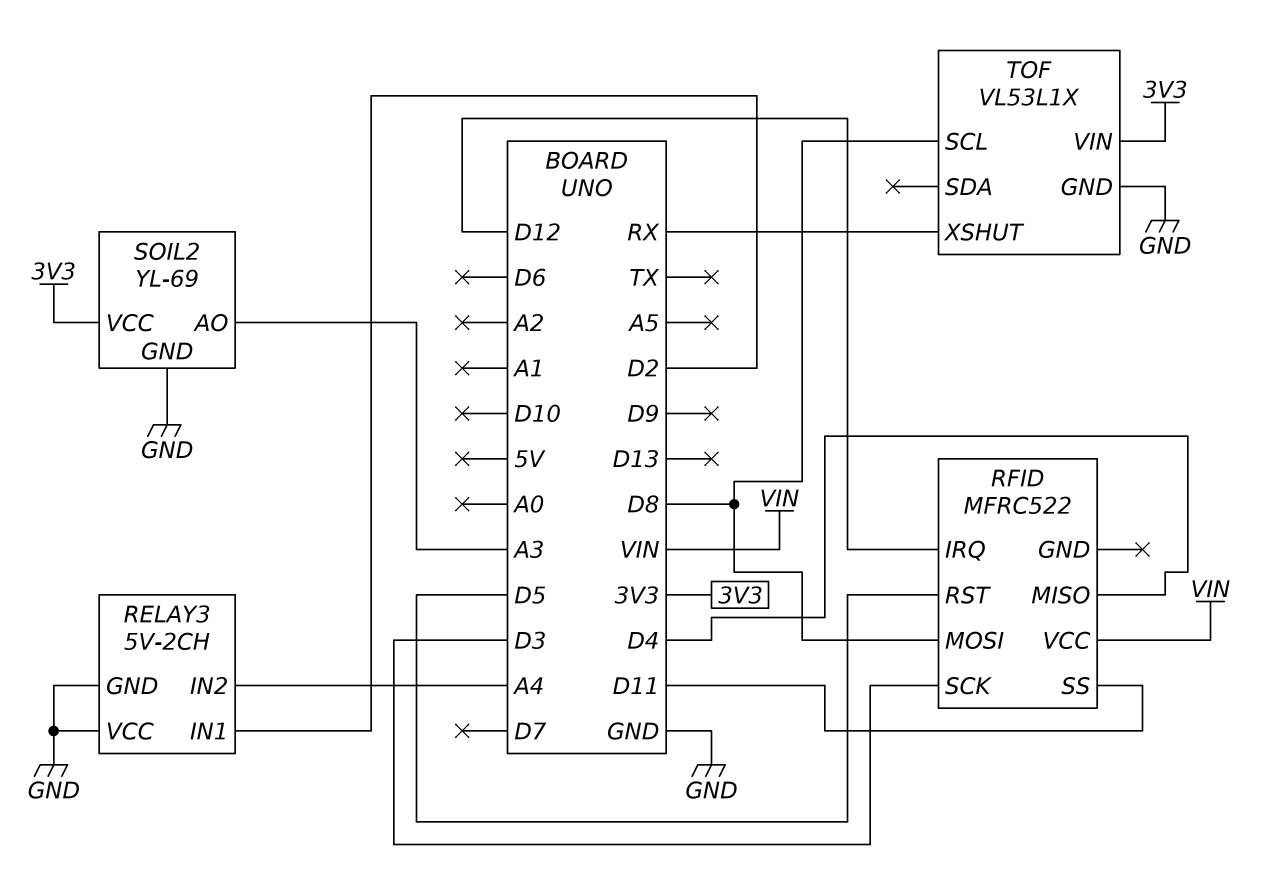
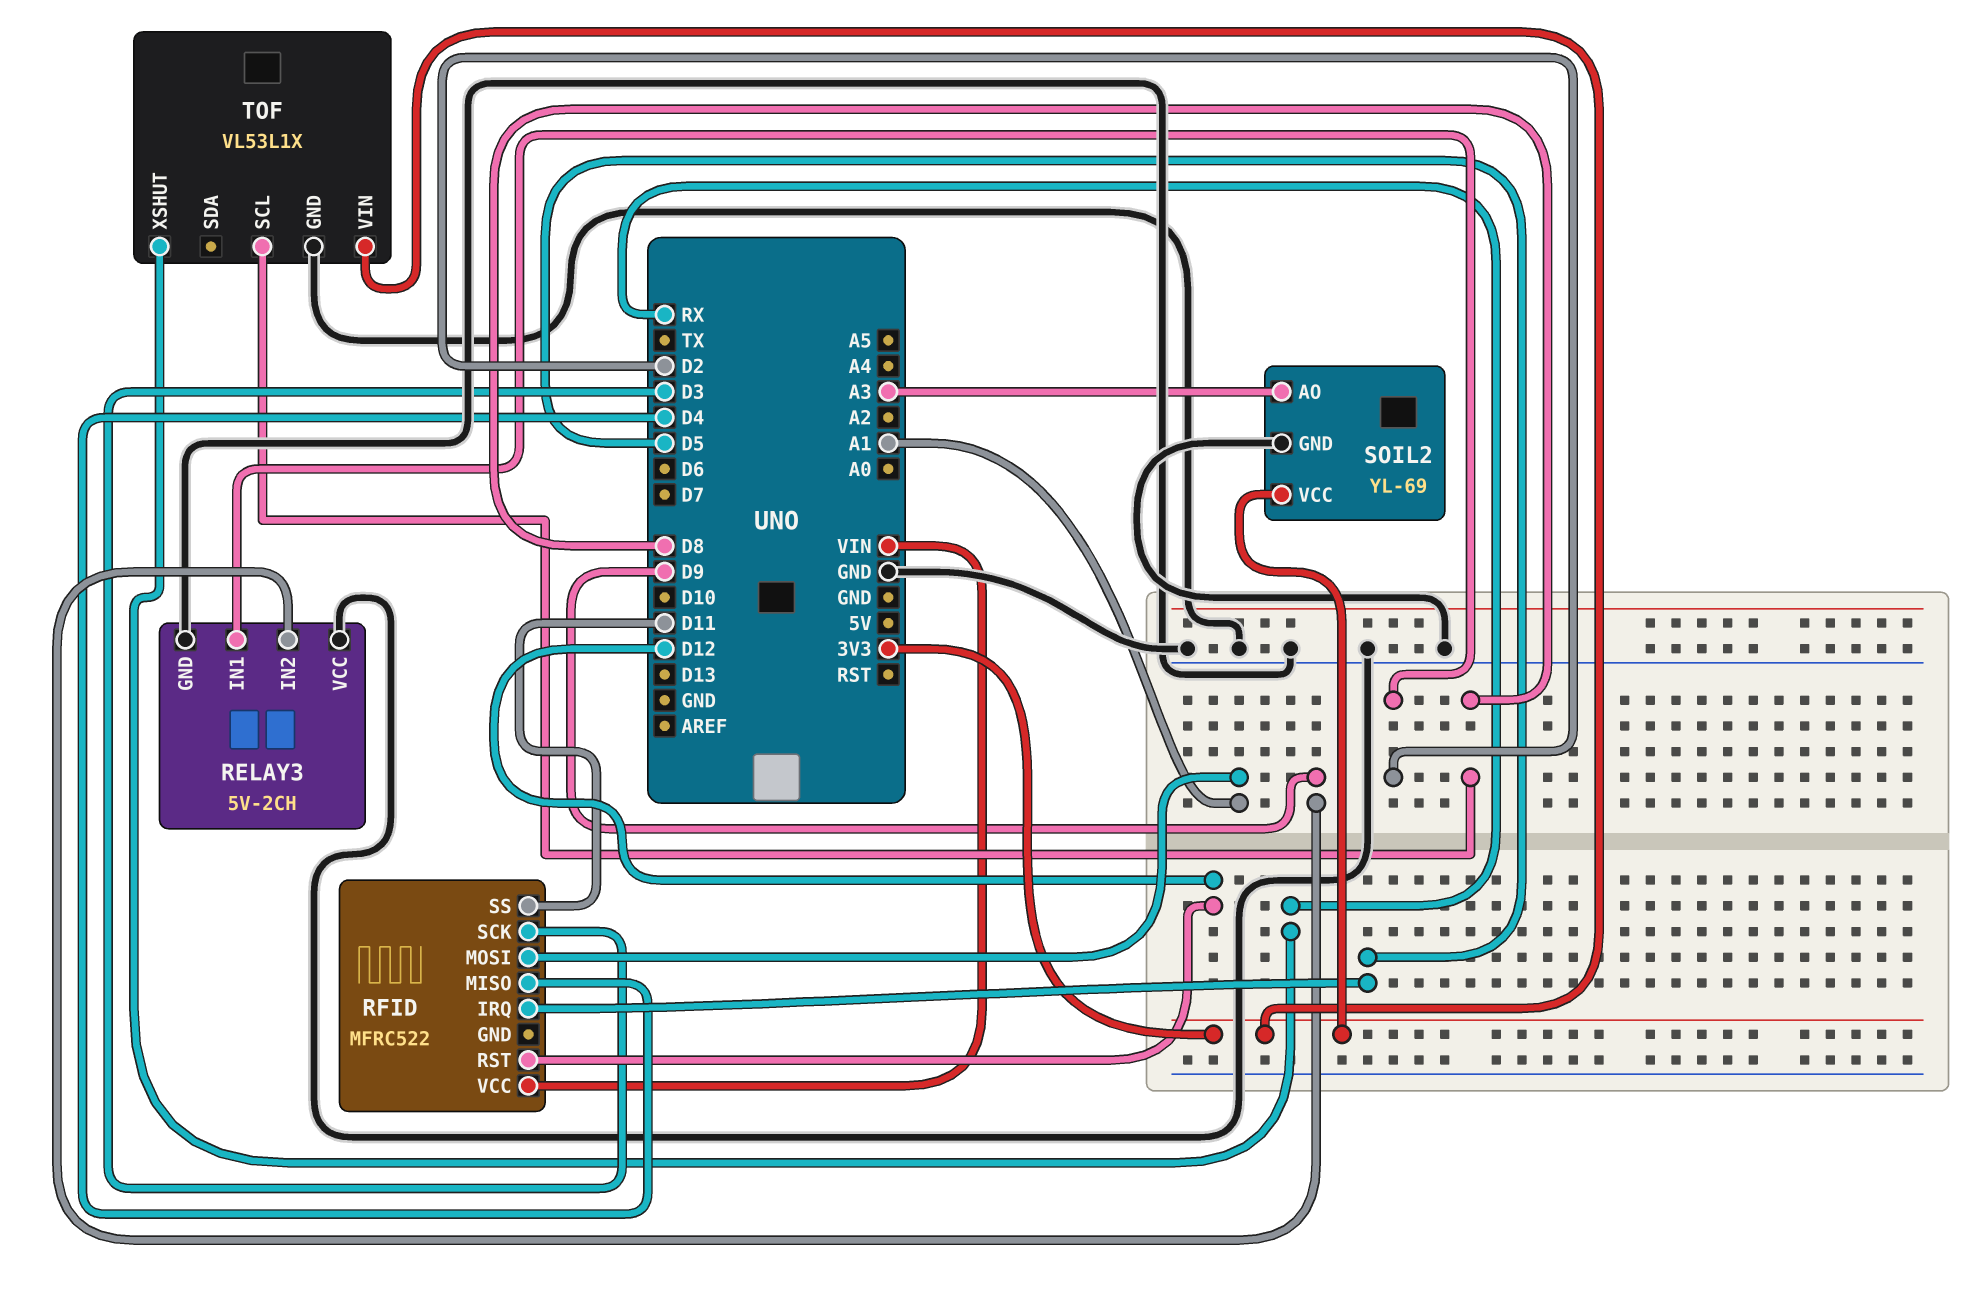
RELAY3 pin IN2: A4 -> D9
RFID pin IRQ: D12 -> D5
RFID pin MOSI: D8 -> A1
RFID pin RST: D5 -> D12

